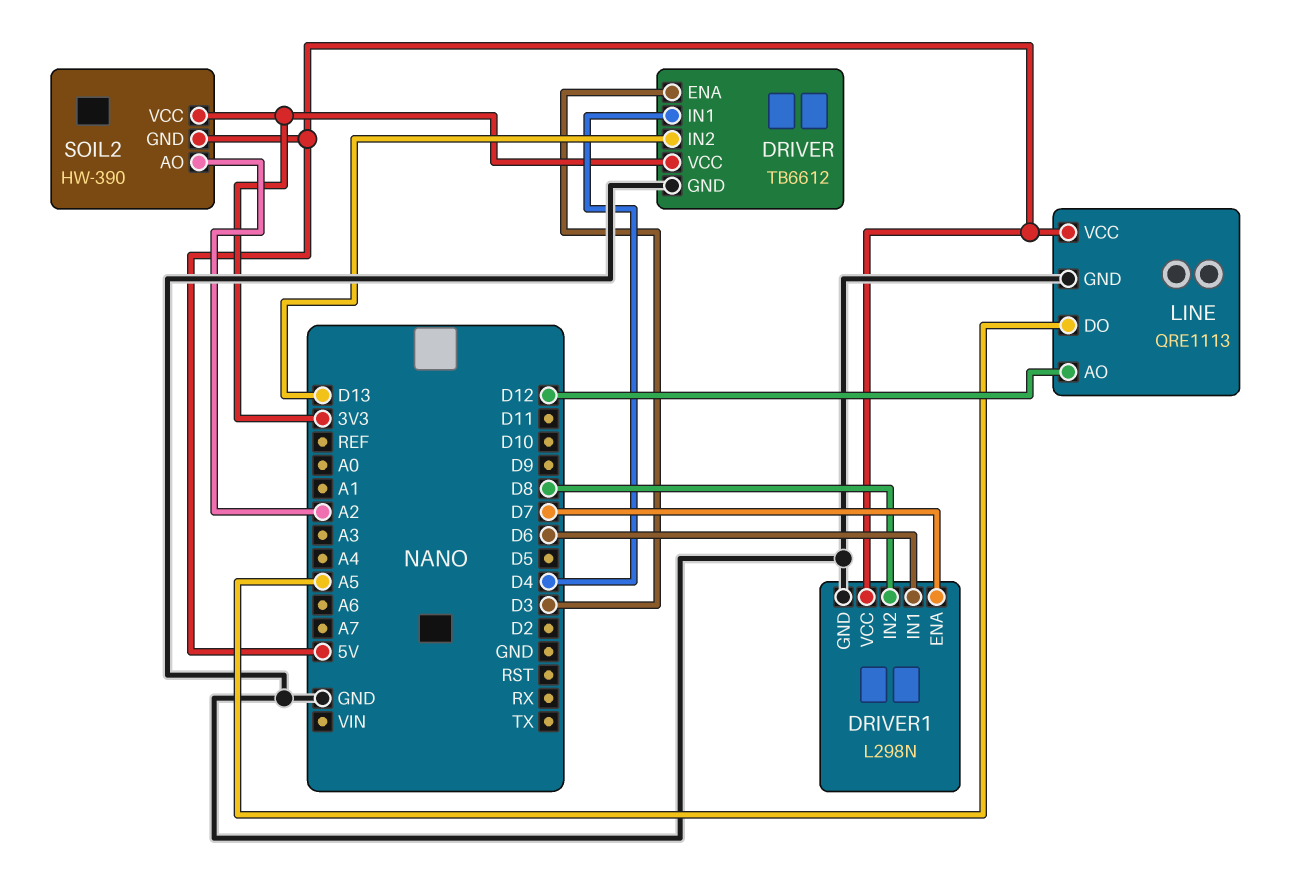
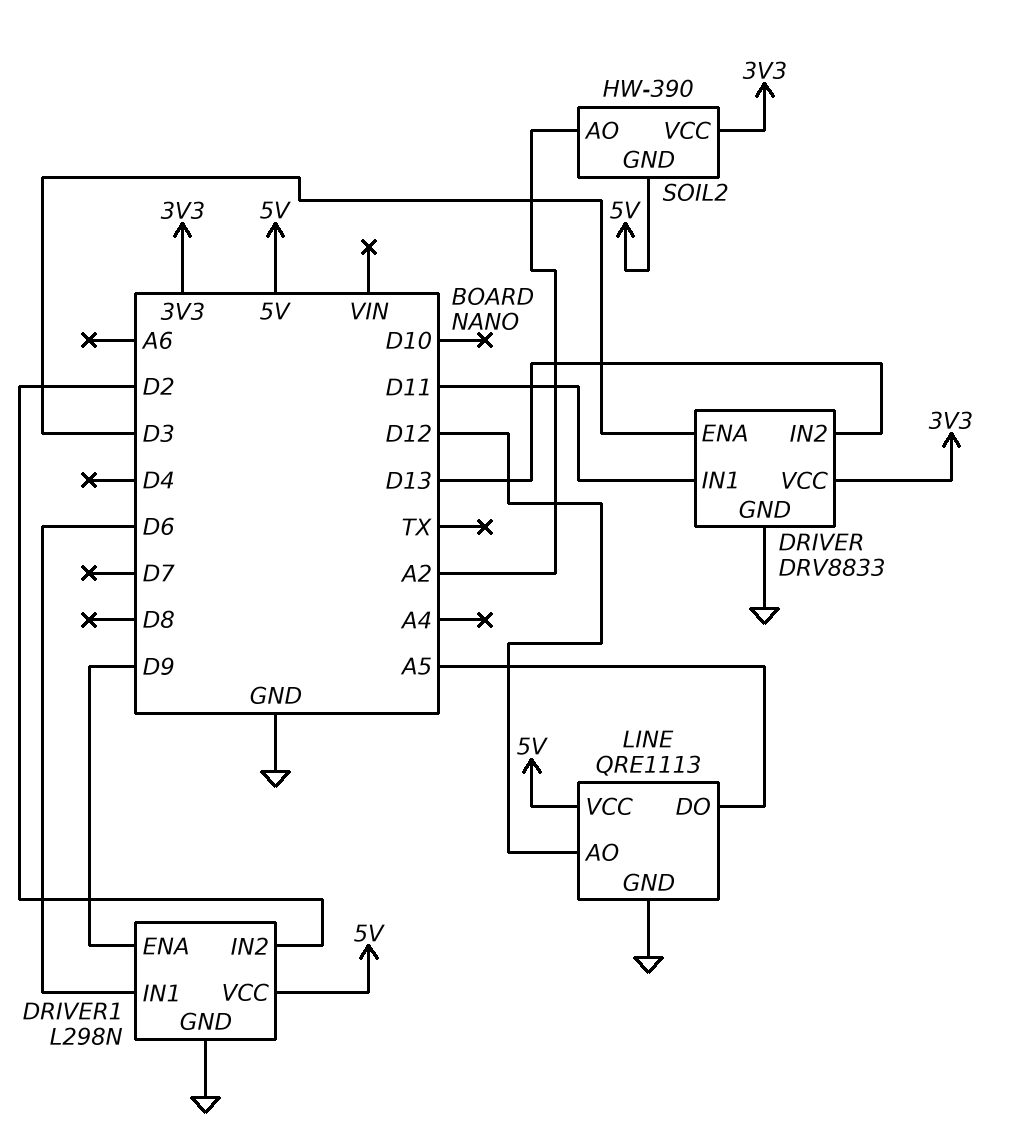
DRIVER: TB6612 -> DRV8833
DRIVER pin IN1: D4 -> D11
DRIVER1 pin ENA: D7 -> D9
DRIVER1 pin IN2: D8 -> D2

